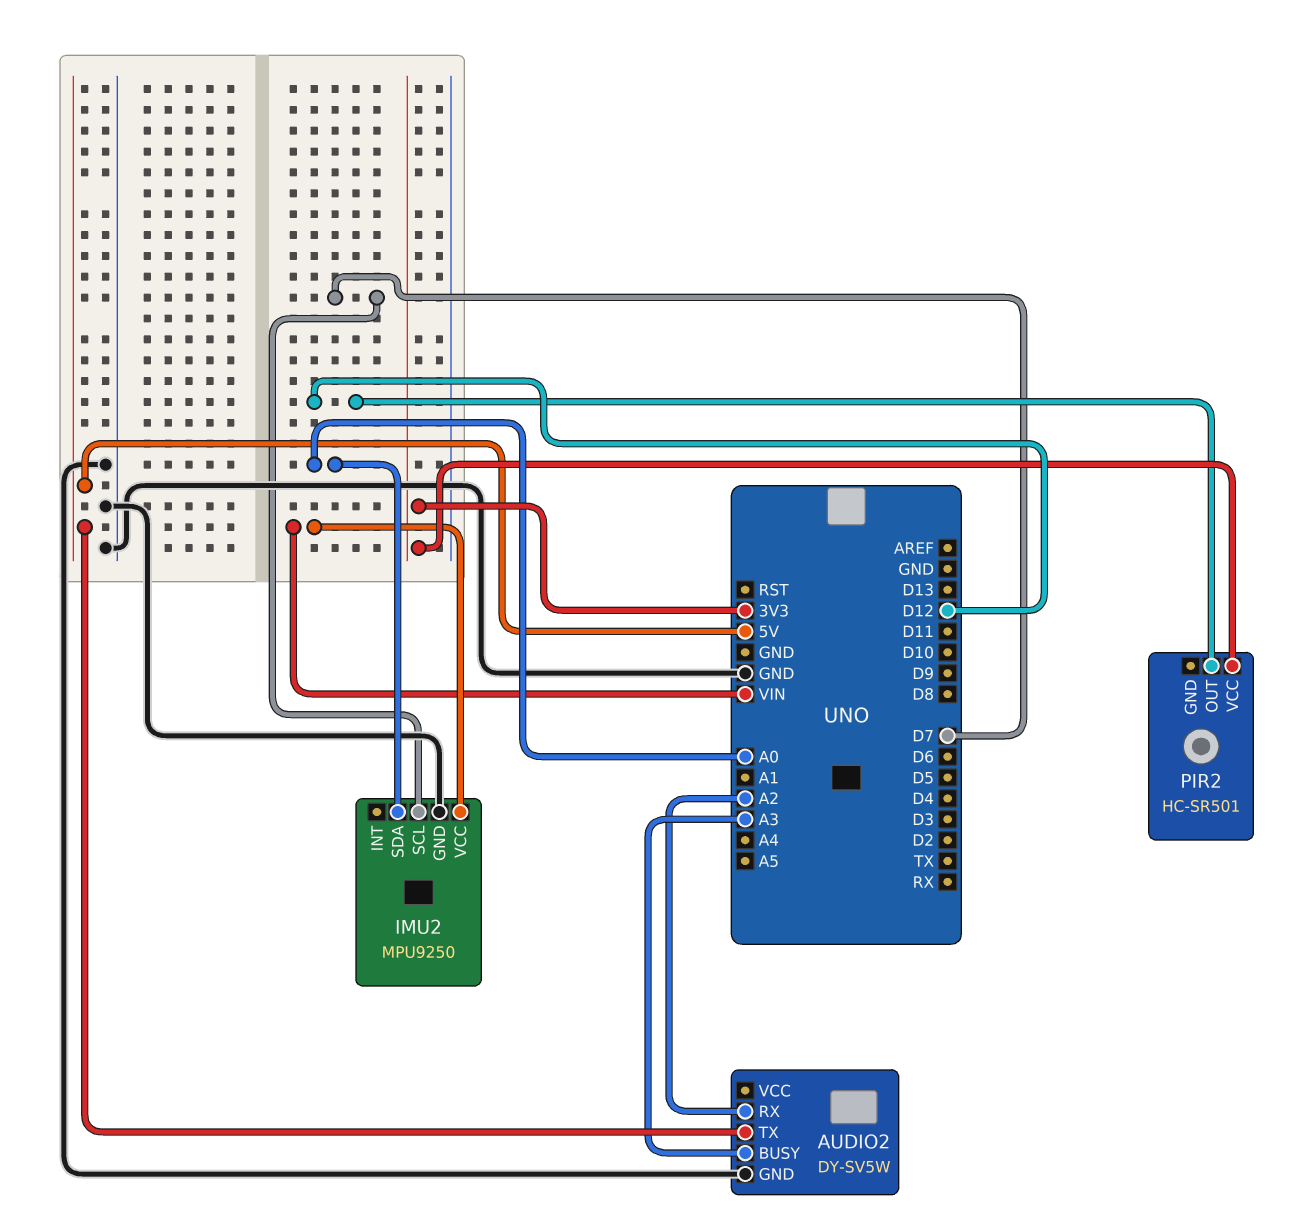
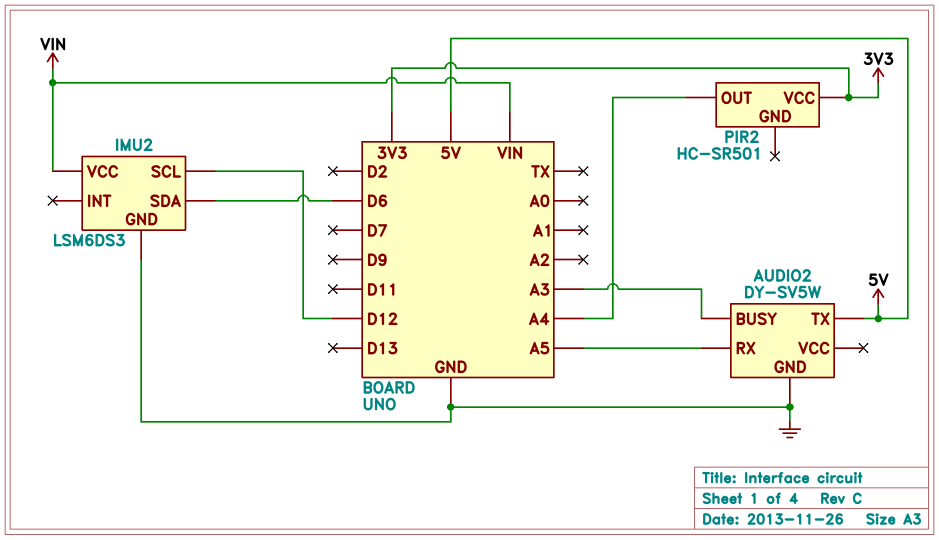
AUDIO2 pin RX: A2 -> A5
IMU2: MPU9250 -> LSM6DS3
IMU2 pin SCL: D7 -> D12
IMU2 pin SDA: A0 -> D6
PIR2 pin OUT: D12 -> A4

